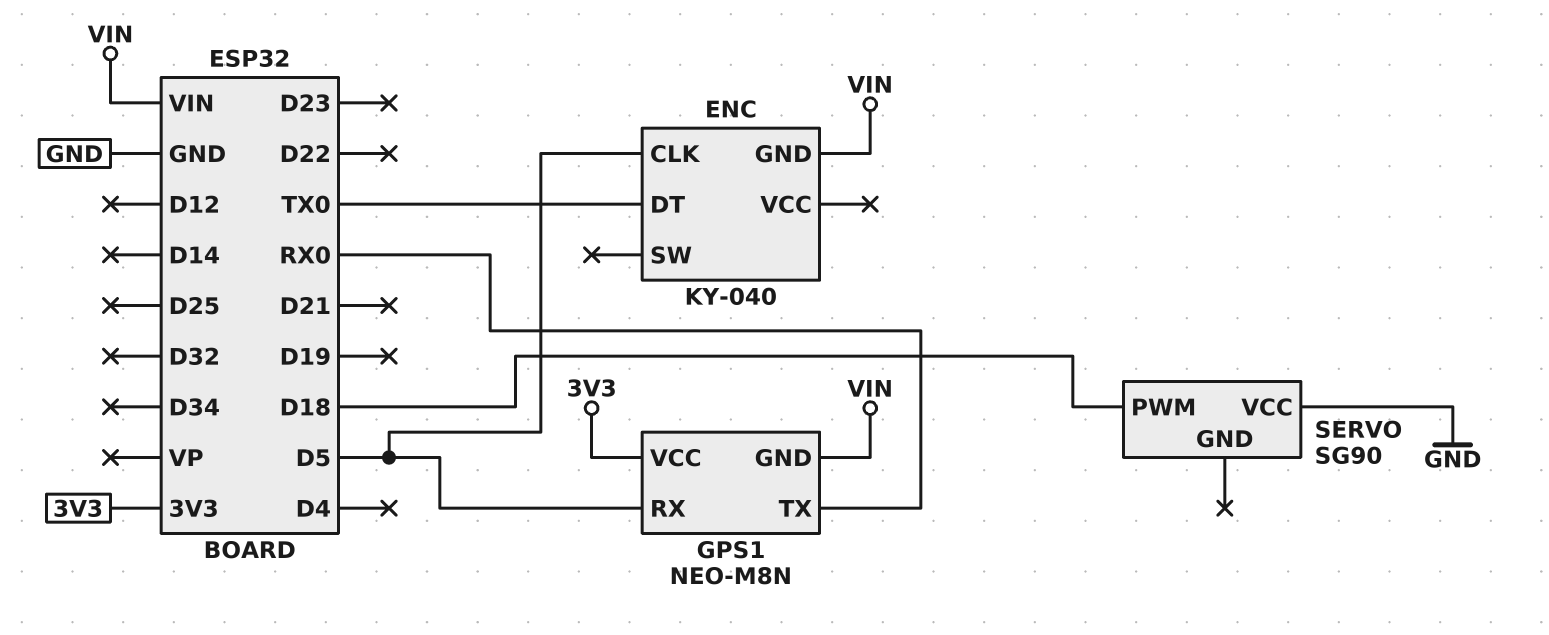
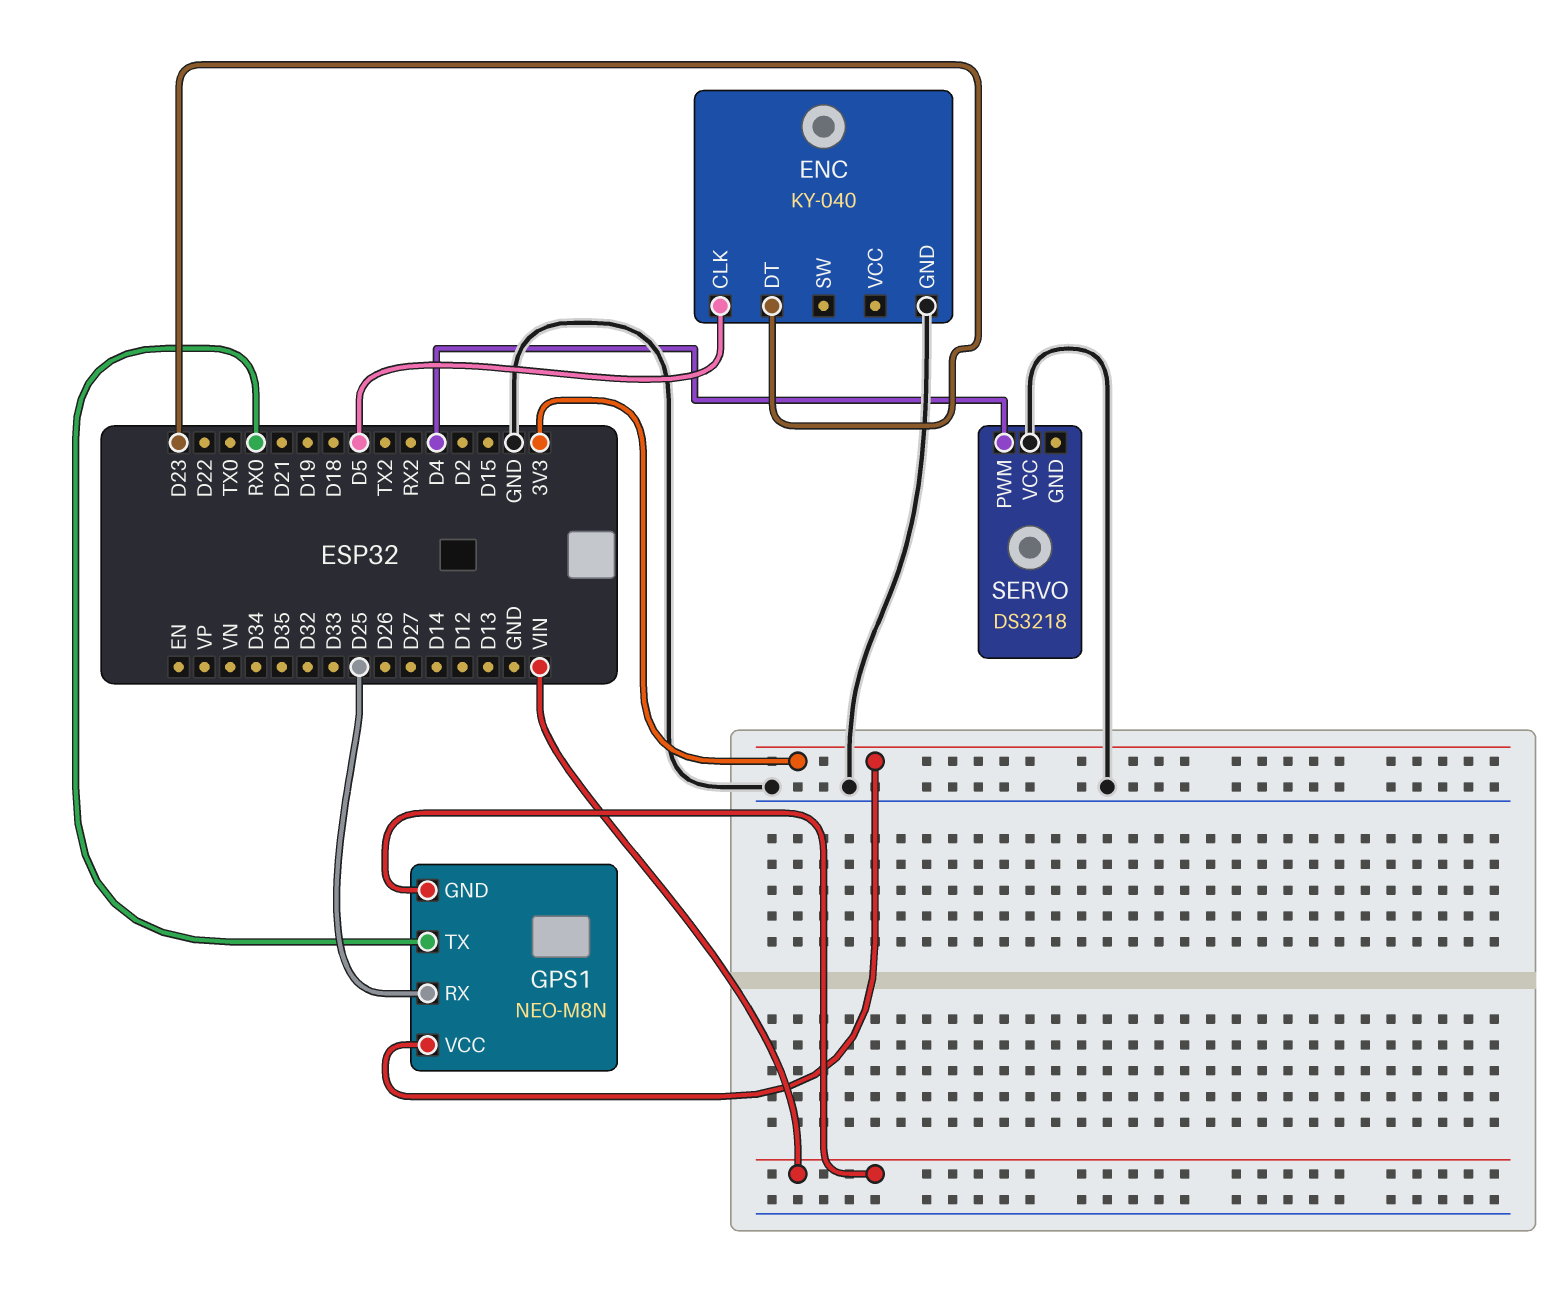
ENC pin DT: TX0 -> D23
ENC pin GND: VIN -> GND
GPS1 pin RX: D5 -> D25
SERVO: SG90 -> DS3218
SERVO pin PWM: D18 -> D4

